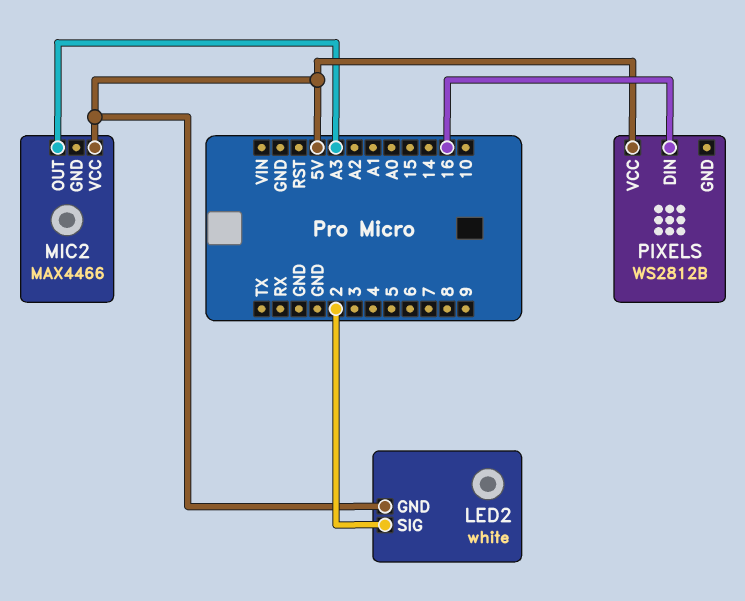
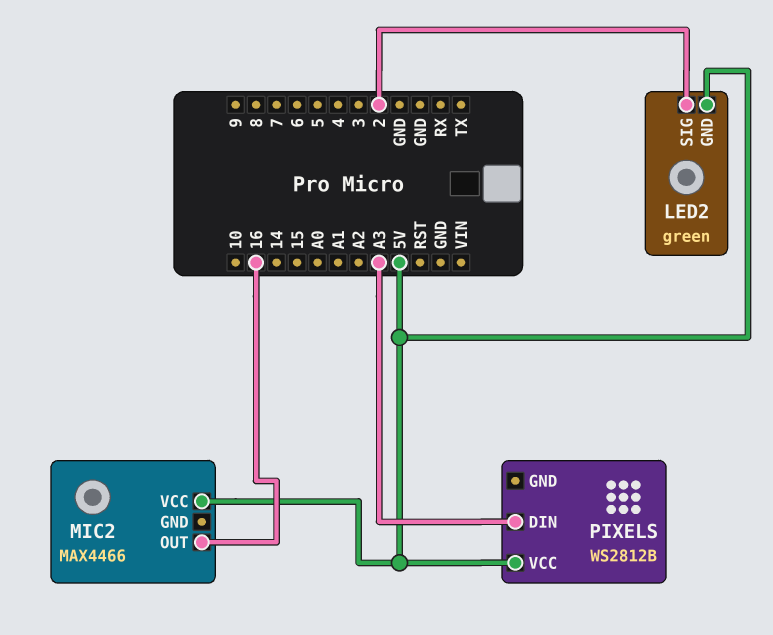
LED2: white -> green
MIC2 pin OUT: A3 -> 16
PIXELS pin DIN: 16 -> A3

